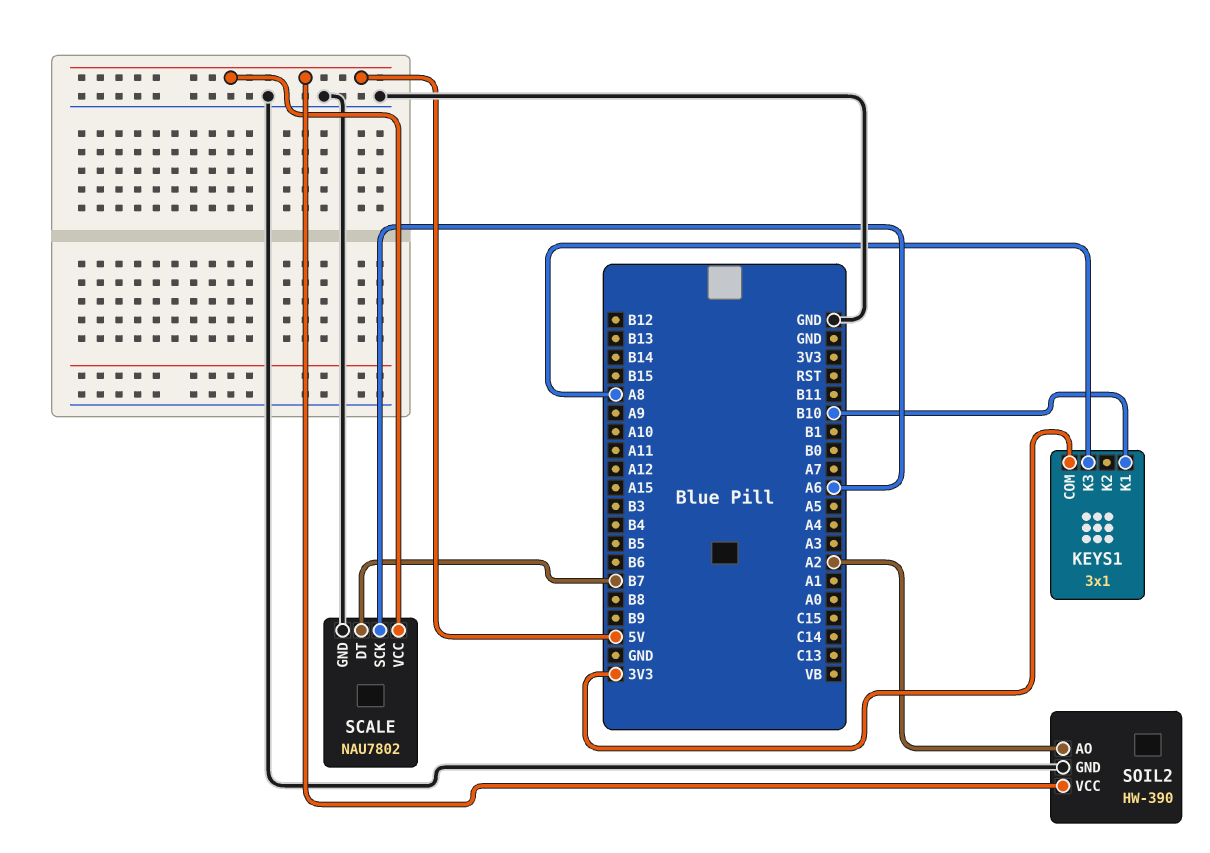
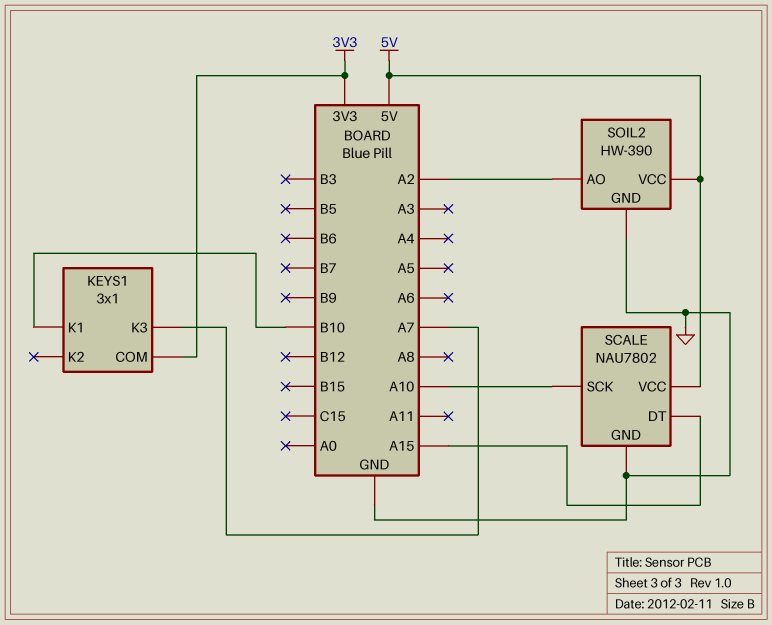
KEYS1 pin K3: A8 -> A7
SCALE pin DT: B7 -> A15
SCALE pin SCK: A6 -> A10

